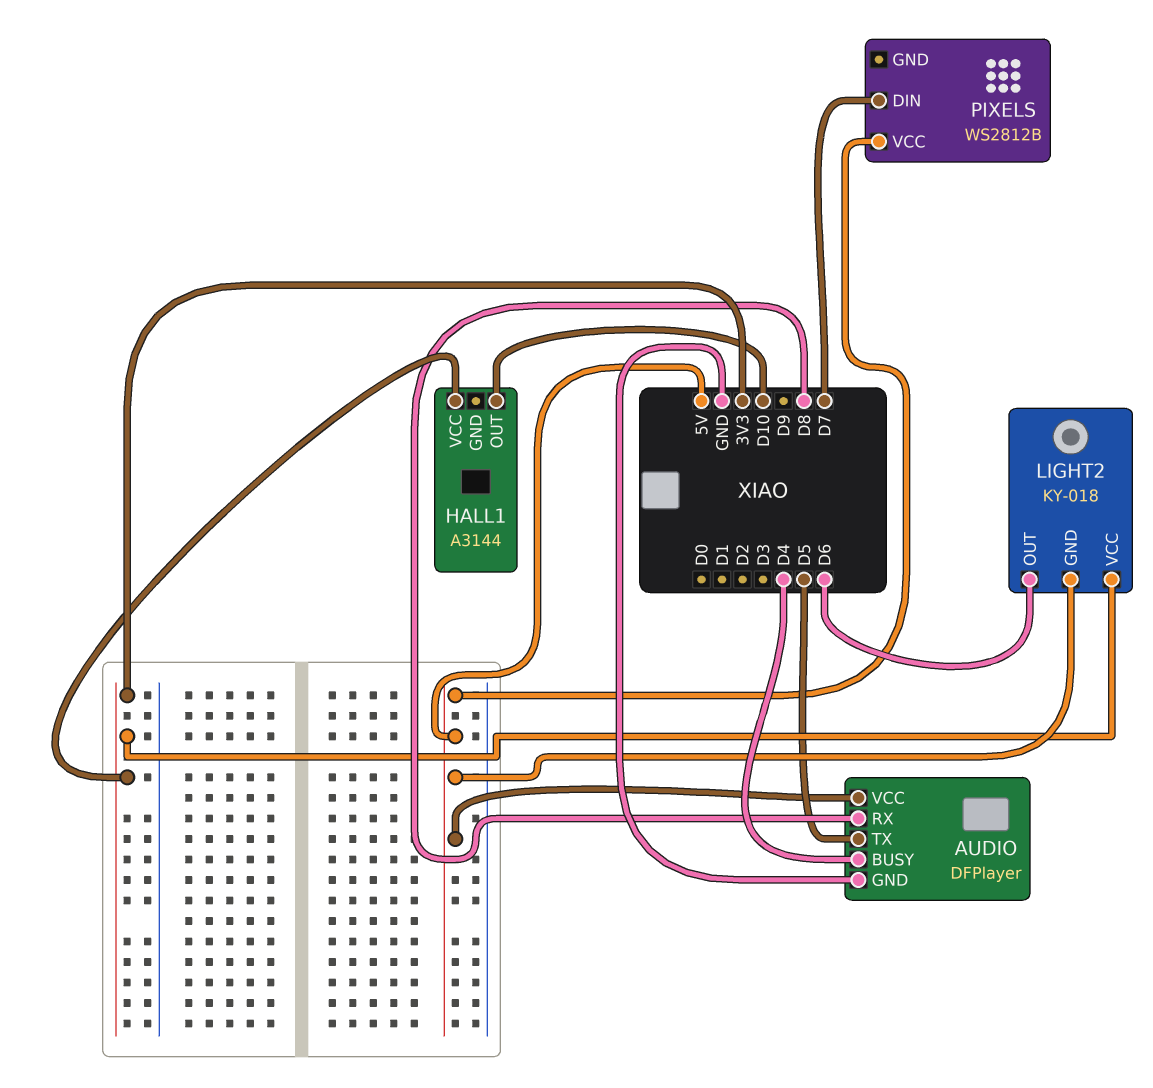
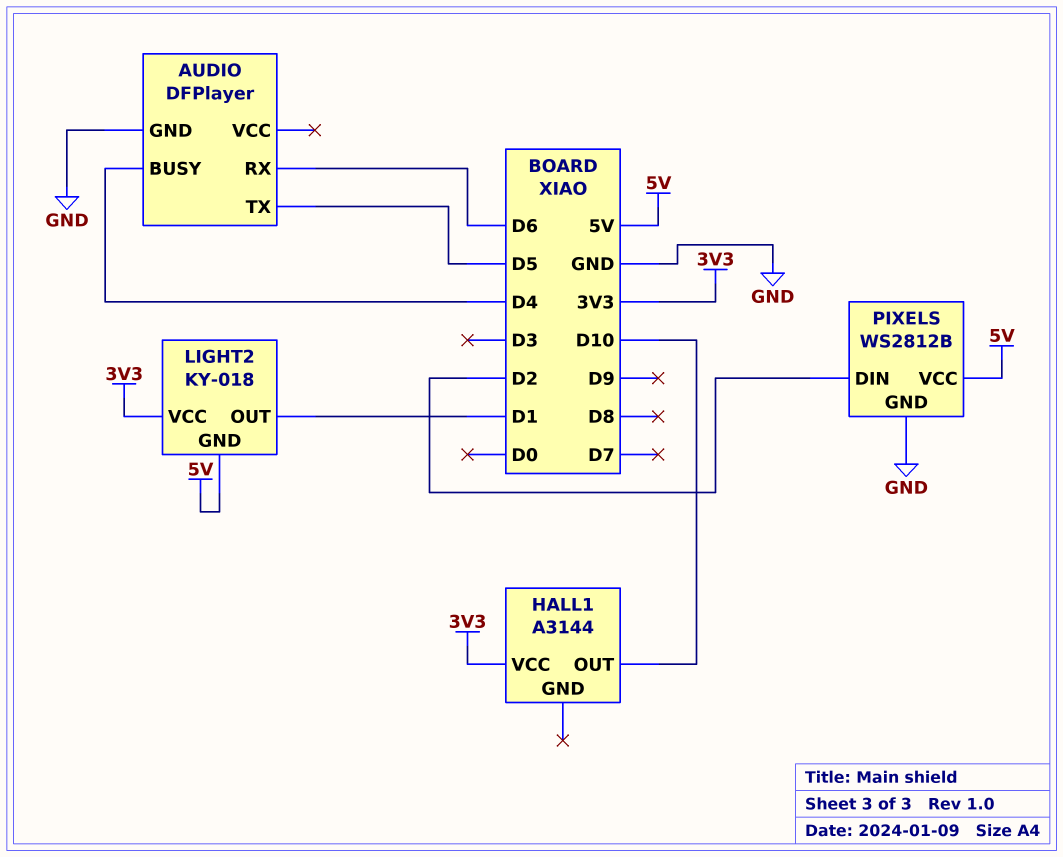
AUDIO pin RX: D8 -> D6
AUDIO pin VCC: 5V -> none
LIGHT2 pin OUT: D6 -> D1
PIXELS pin DIN: D7 -> D2
PIXELS pin GND: none -> GND

